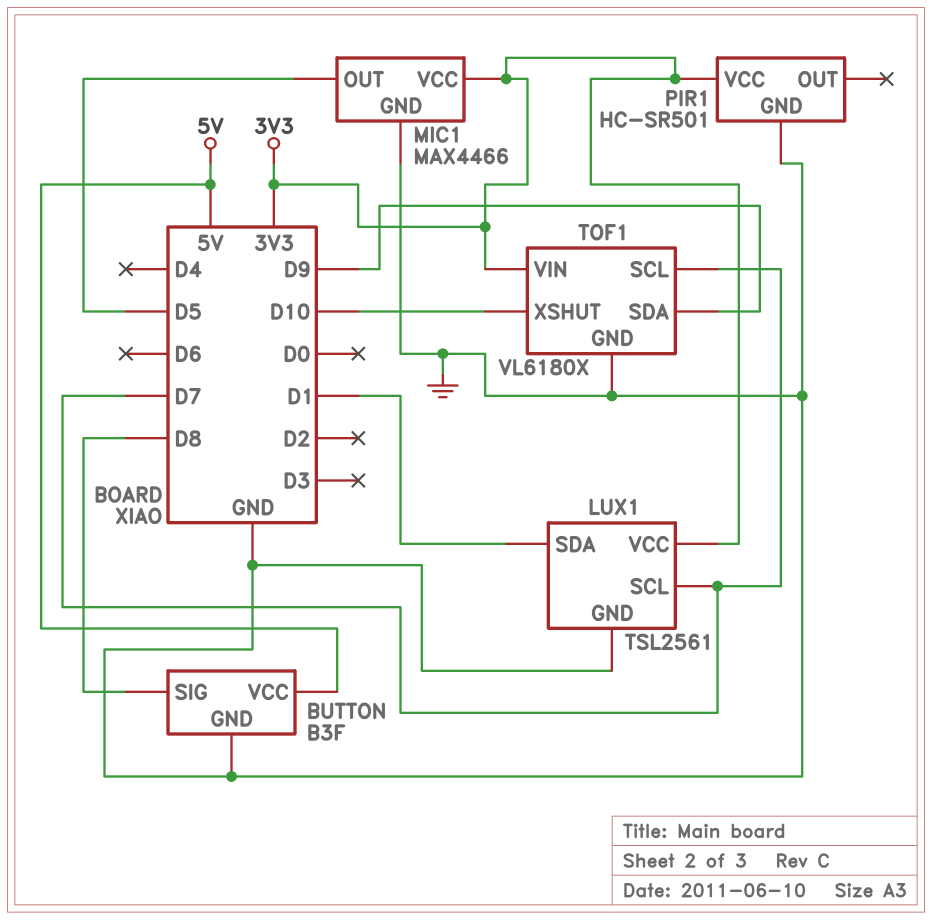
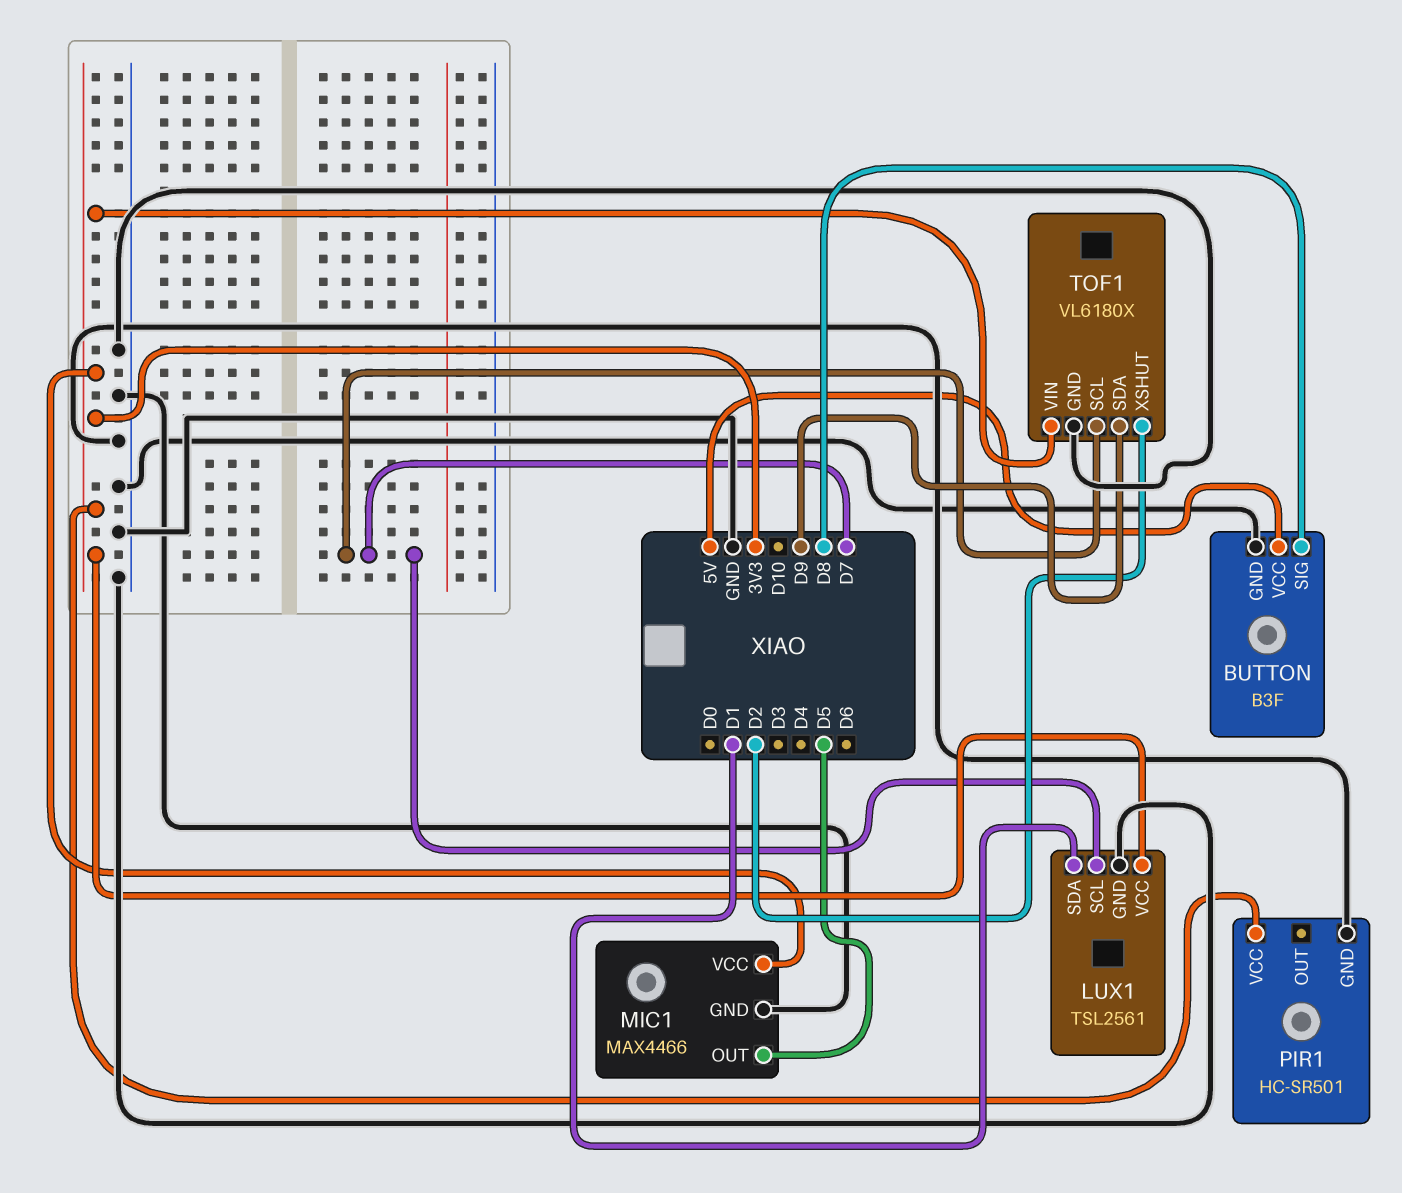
TOF1 pin XSHUT: D10 -> D2

